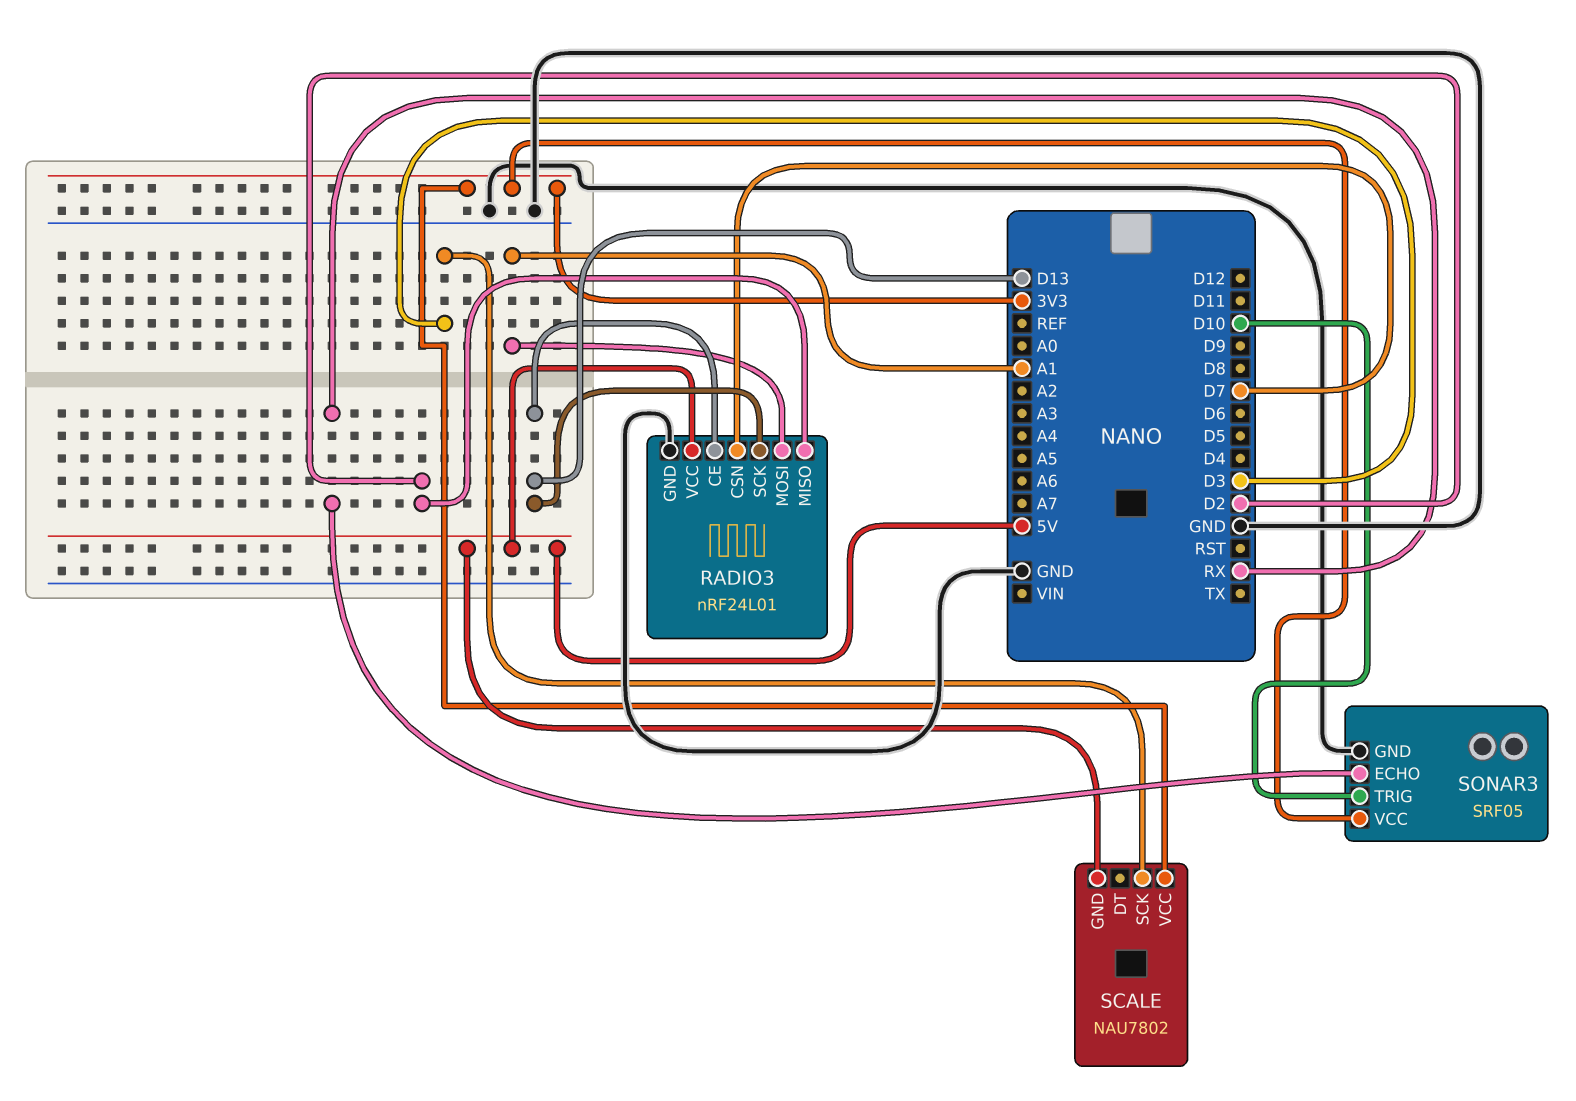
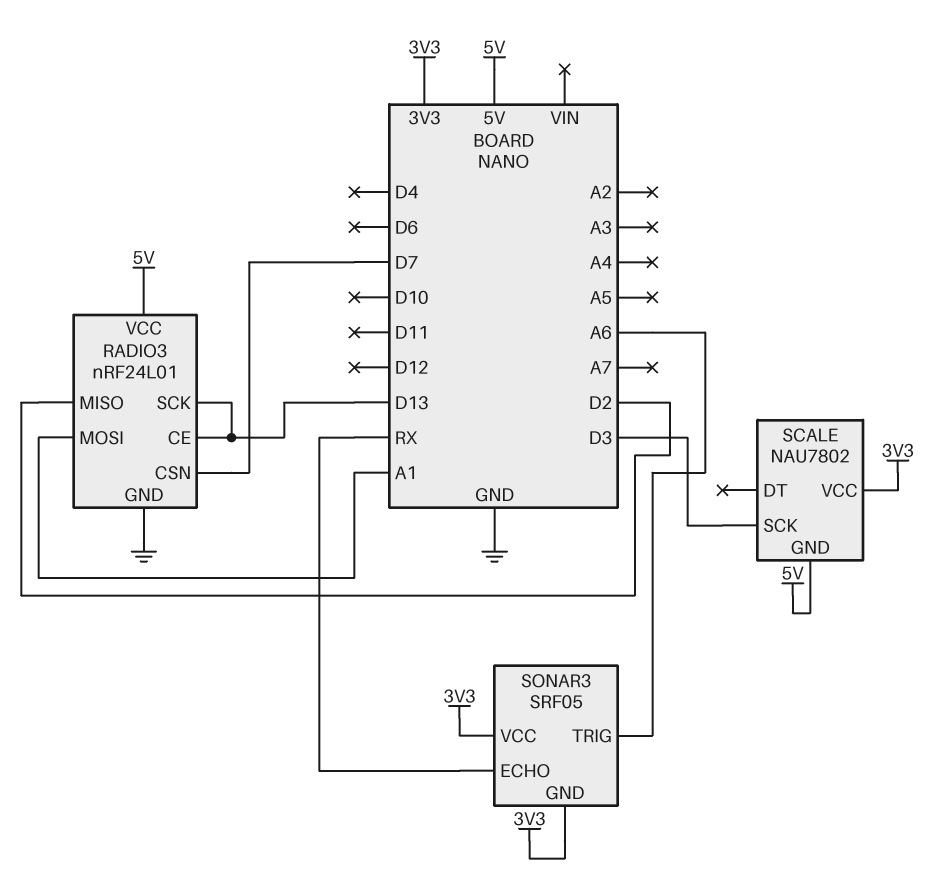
SONAR3 pin GND: GND -> 3V3
SONAR3 pin TRIG: D10 -> A6

